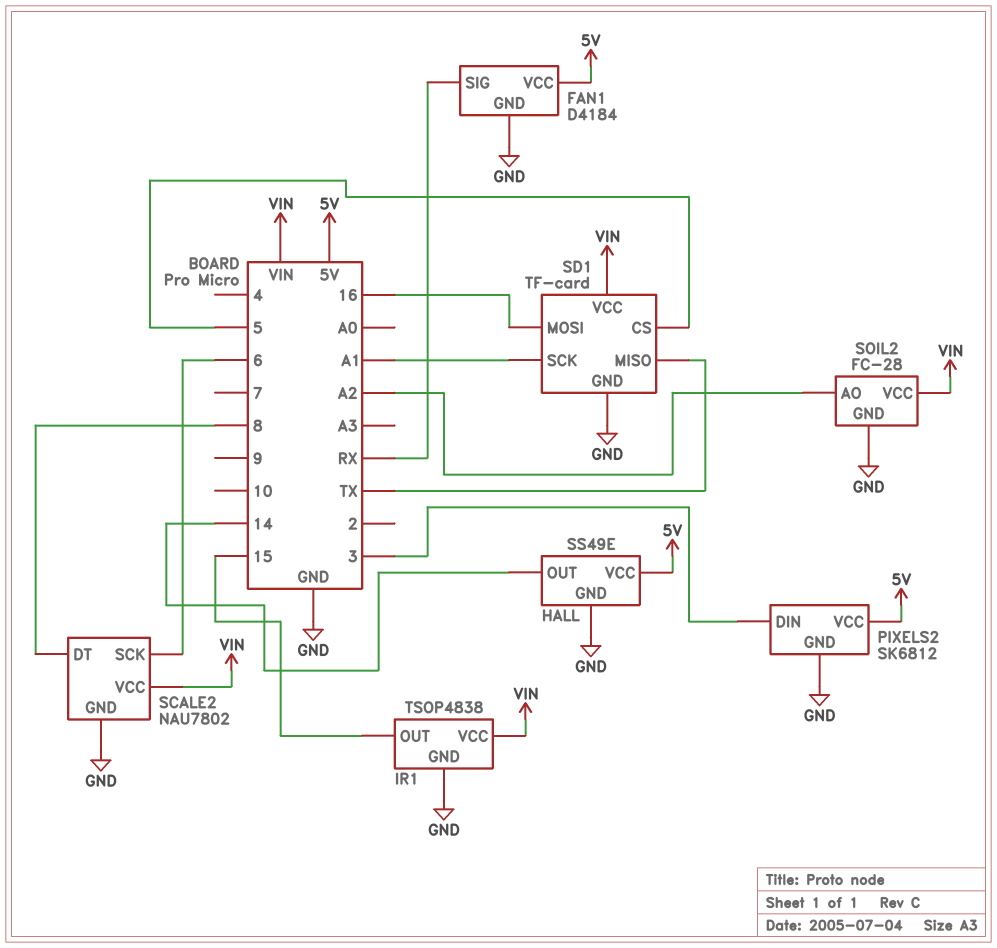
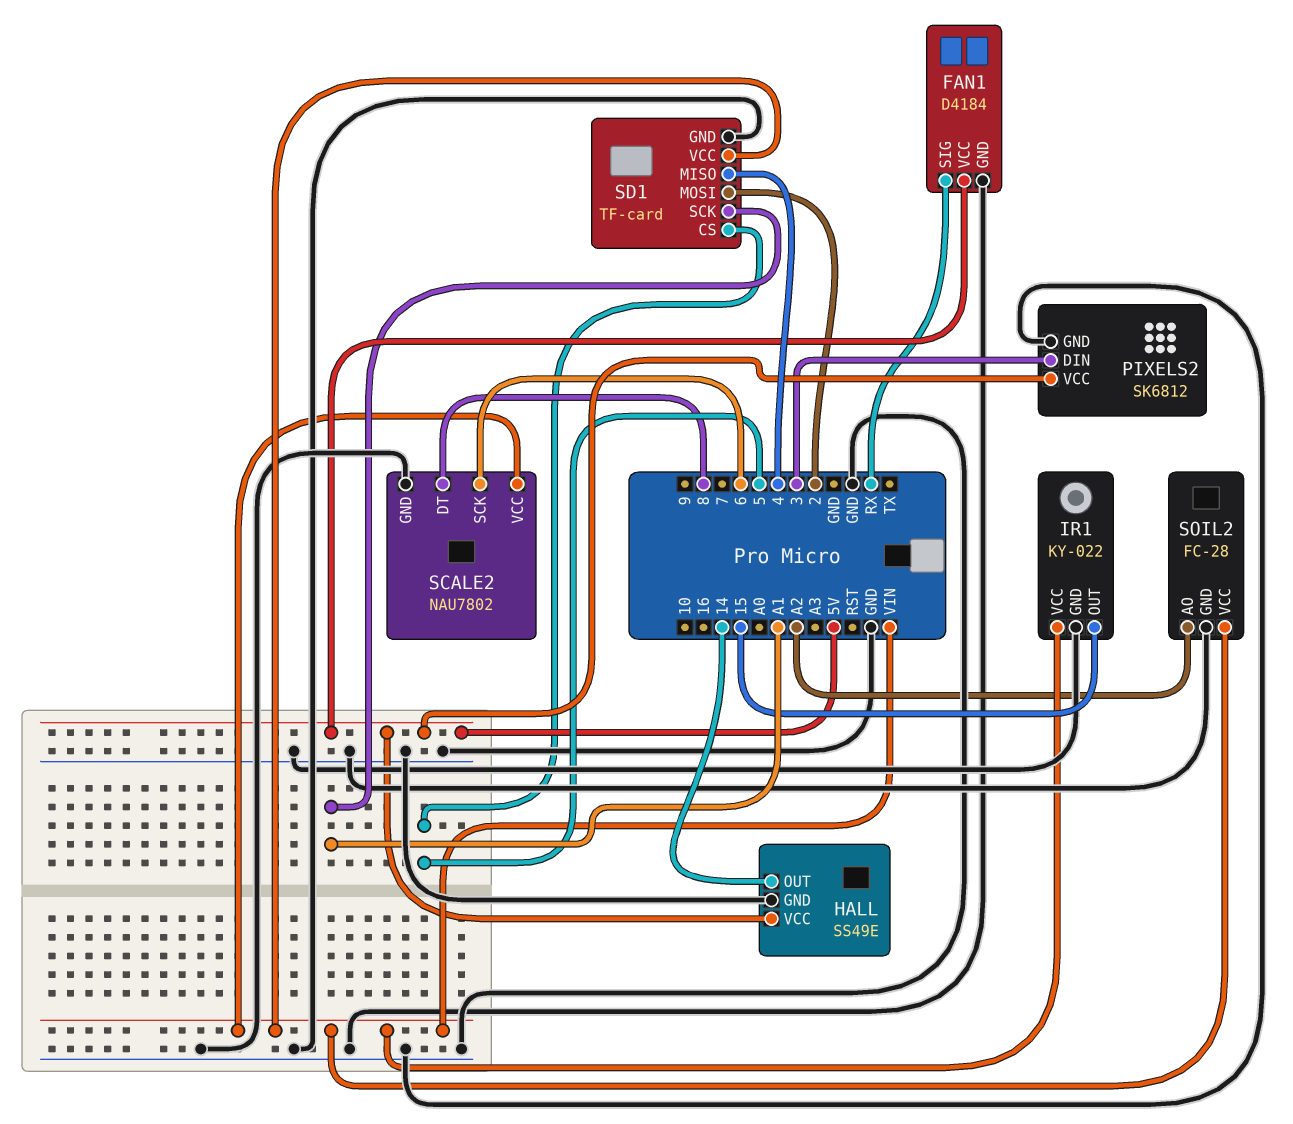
IR1: TSOP4838 -> KY-022
SD1 pin MISO: TX -> 4
SD1 pin MOSI: 16 -> 2

